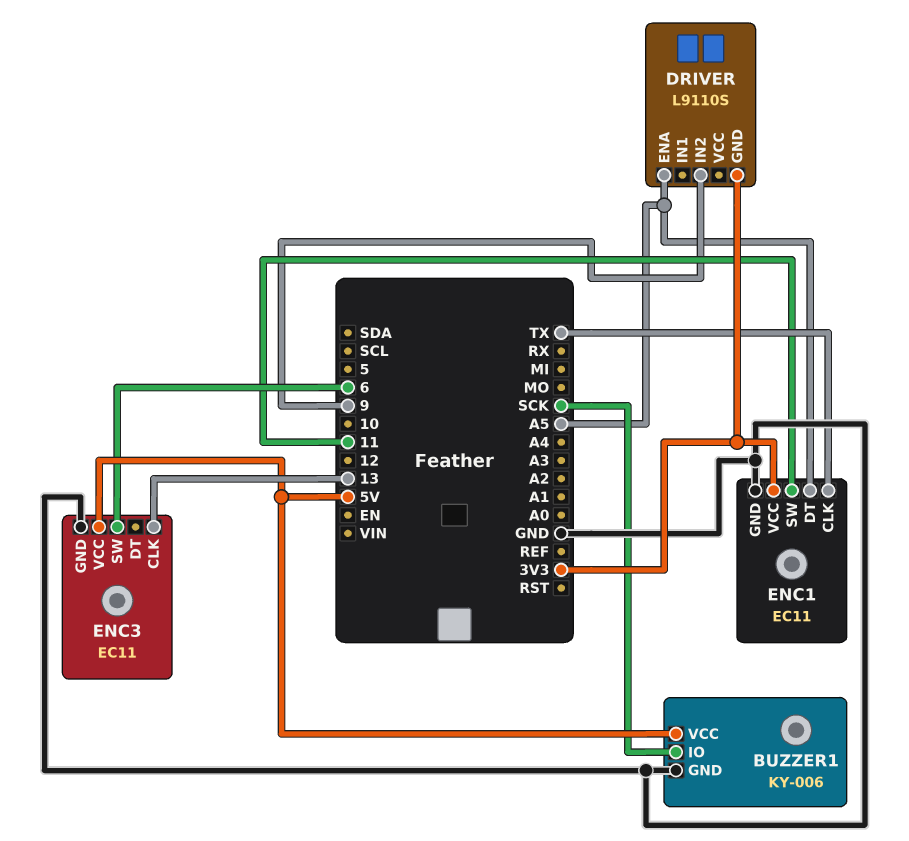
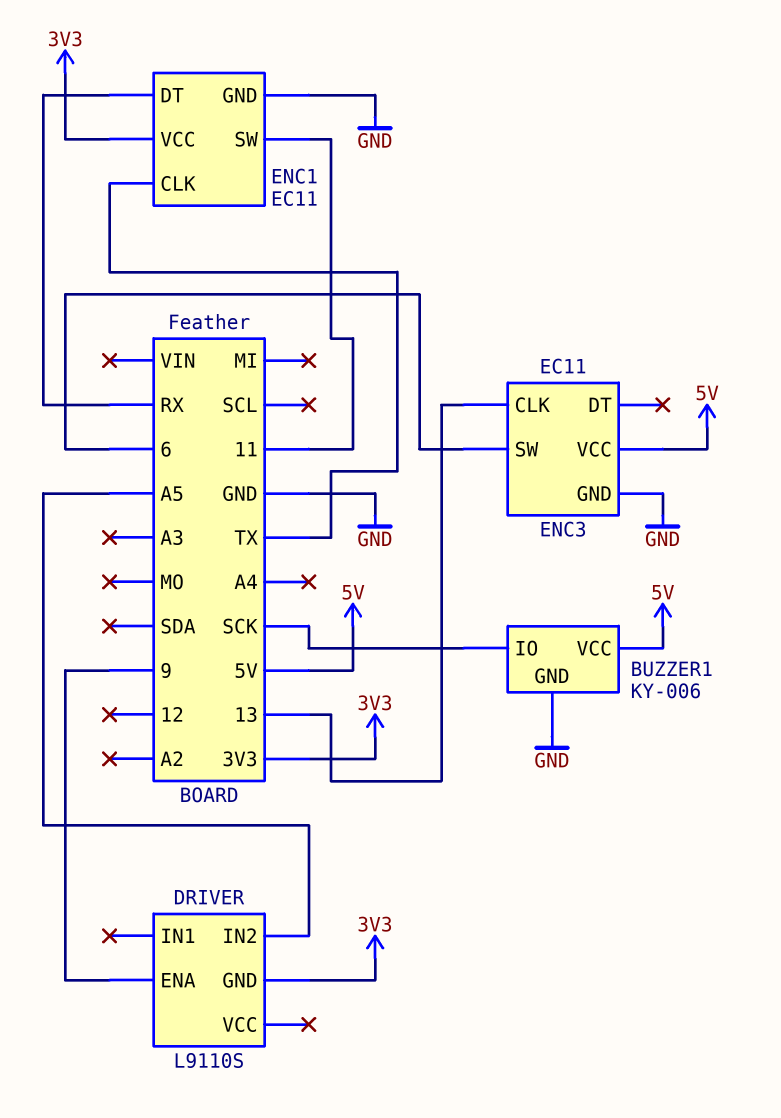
DRIVER pin ENA: A5 -> 9
DRIVER pin IN2: 9 -> A5
ENC1 pin DT: A5 -> RX

